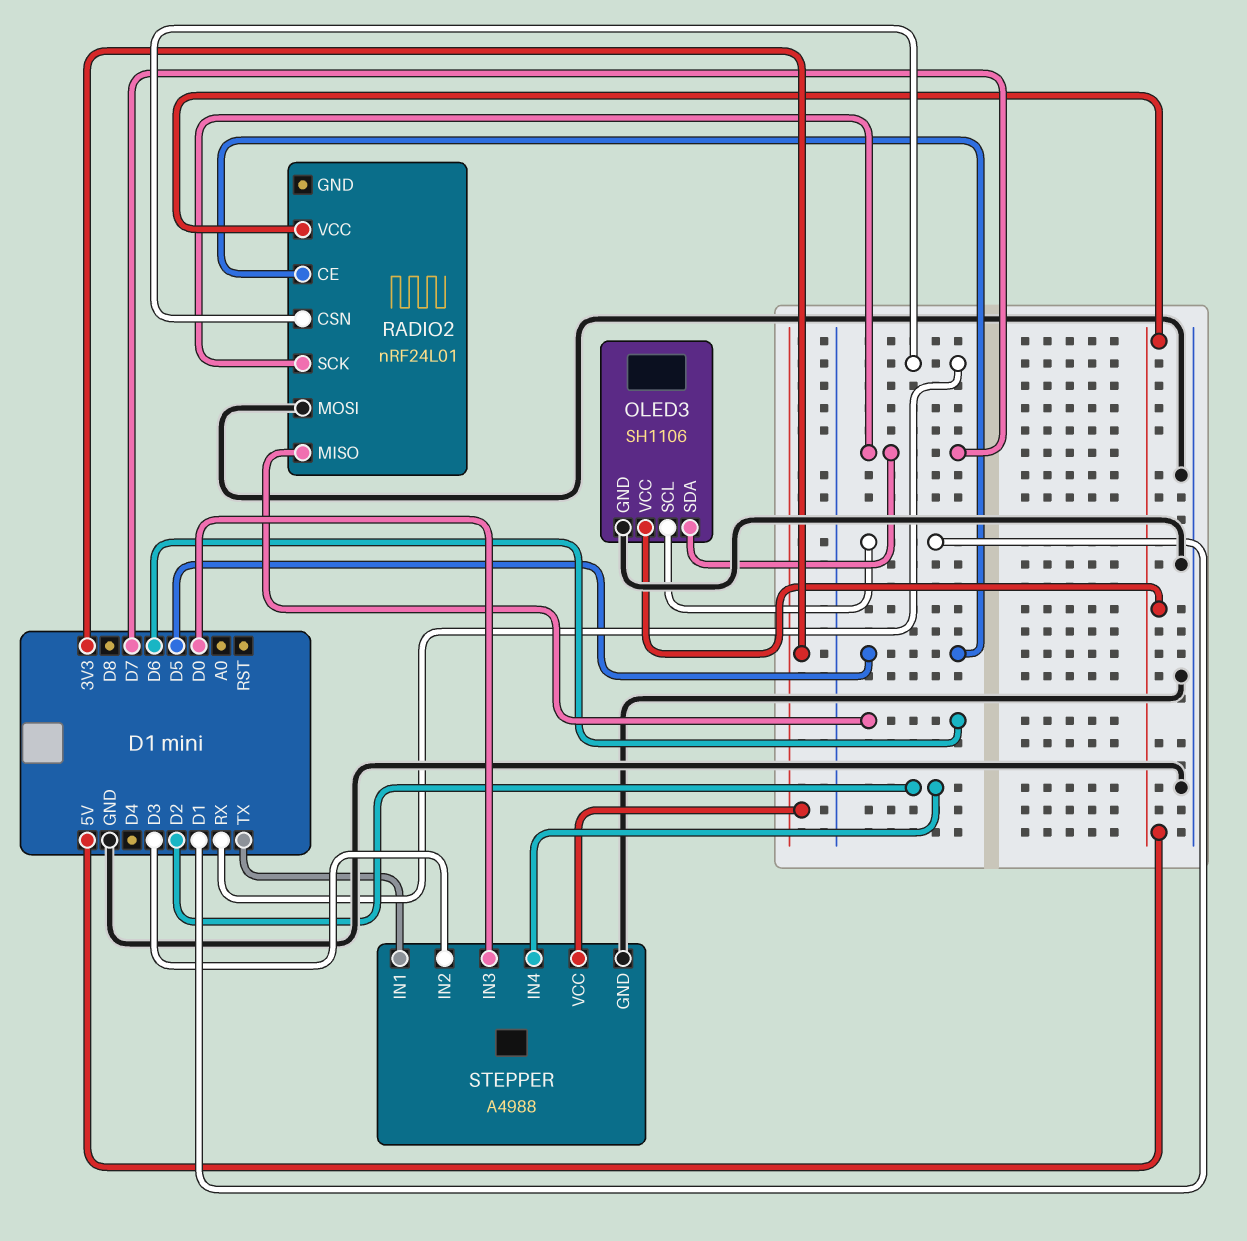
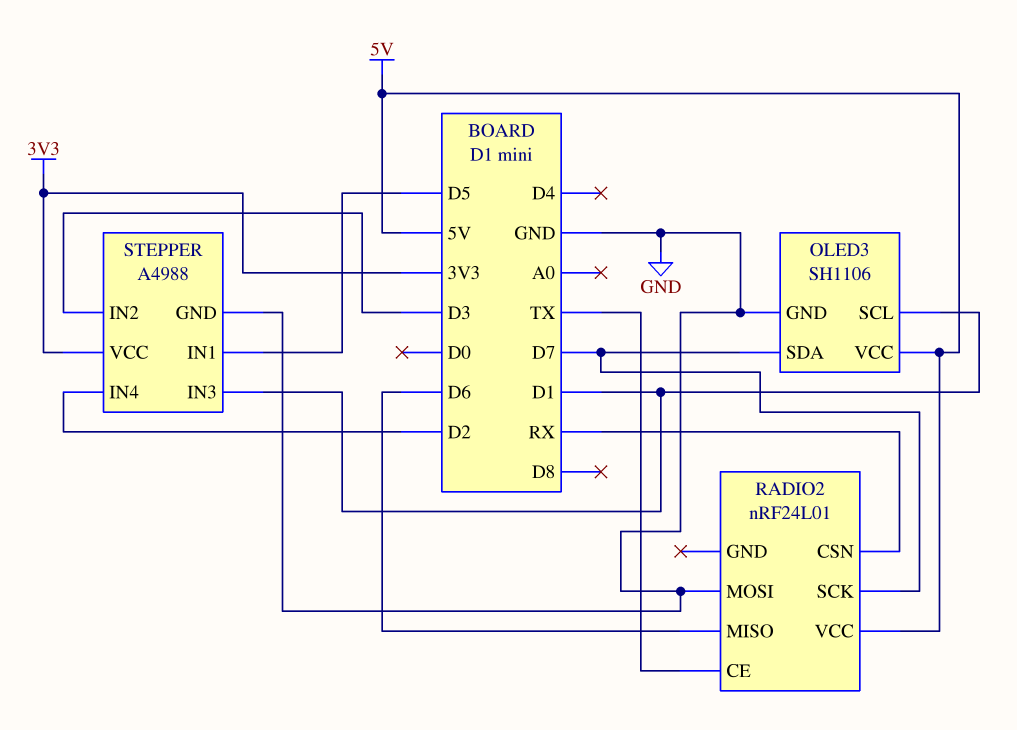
RADIO2 pin CE: D5 -> TX
STEPPER pin IN1: TX -> D5
STEPPER pin IN3: D0 -> D1

